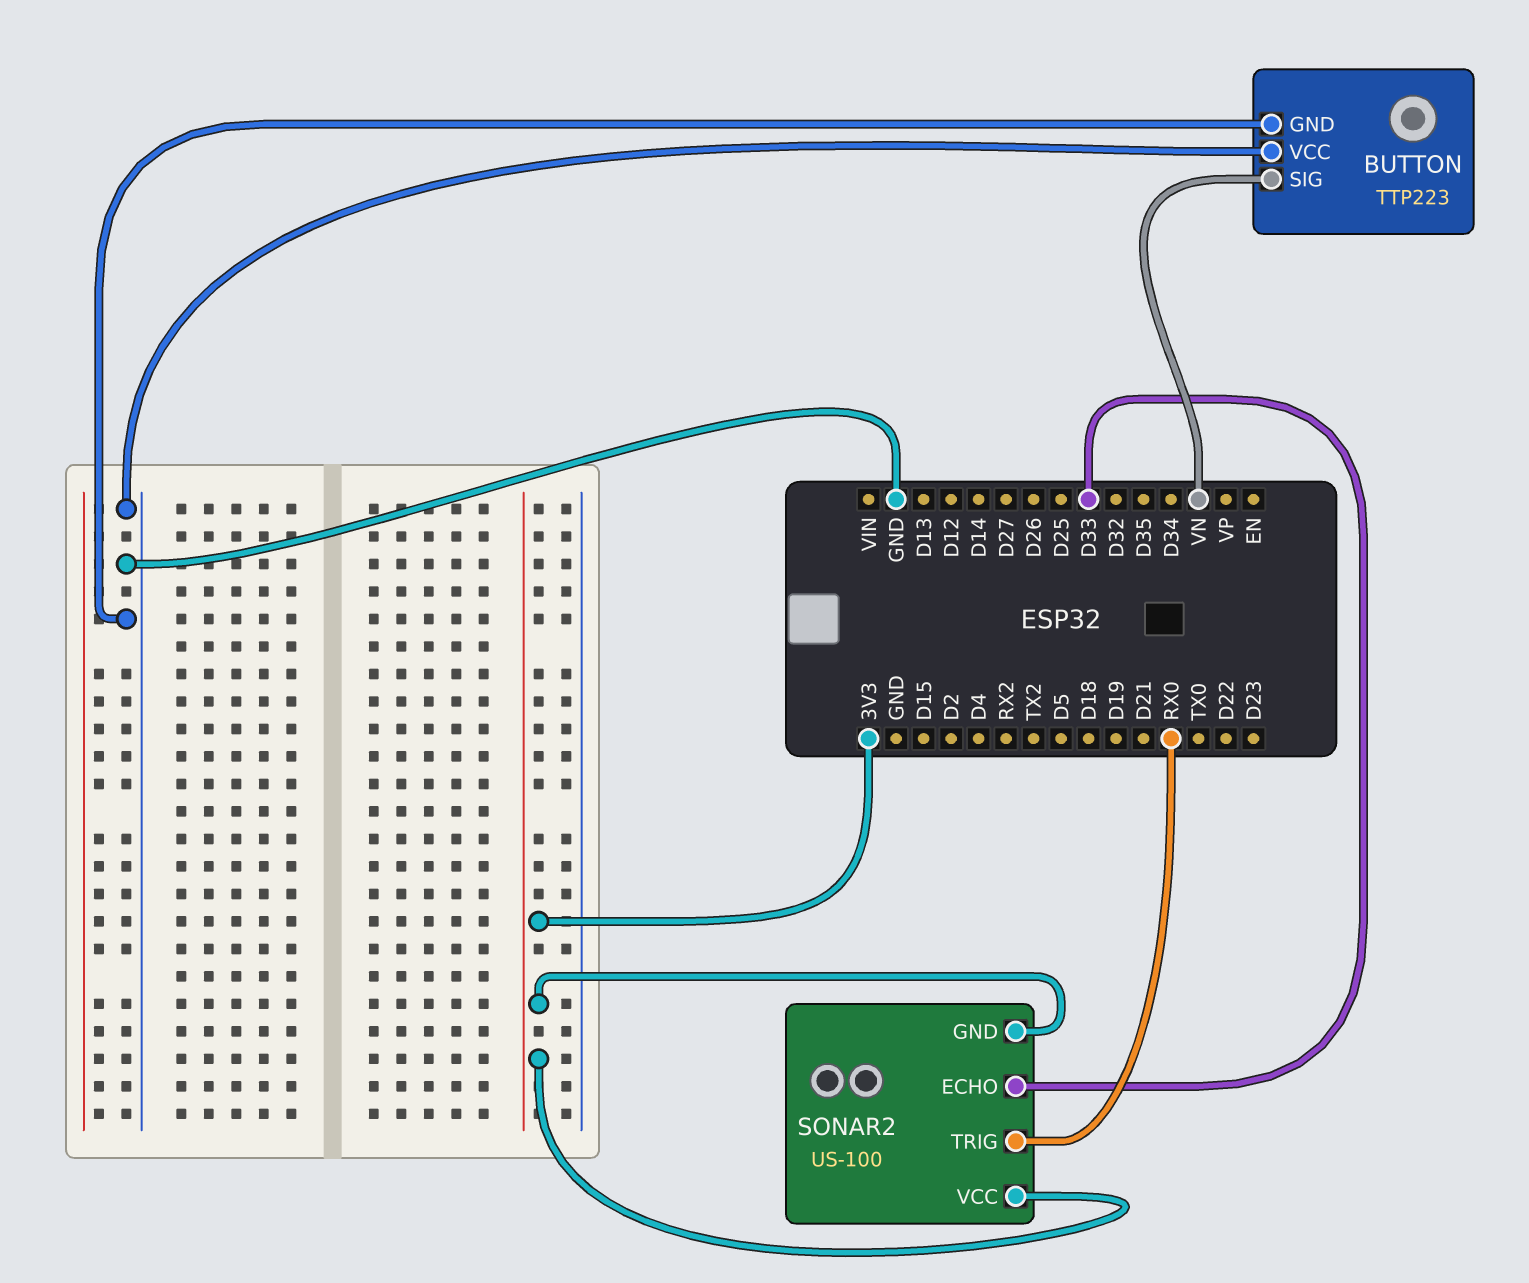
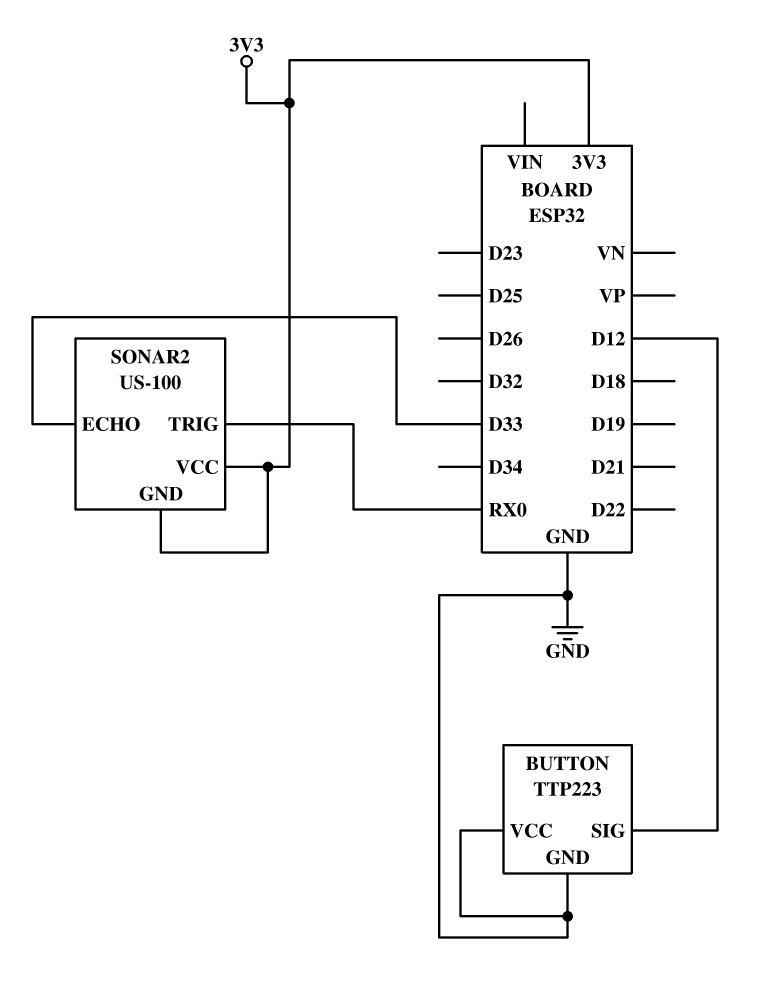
BUTTON pin SIG: VN -> D12

